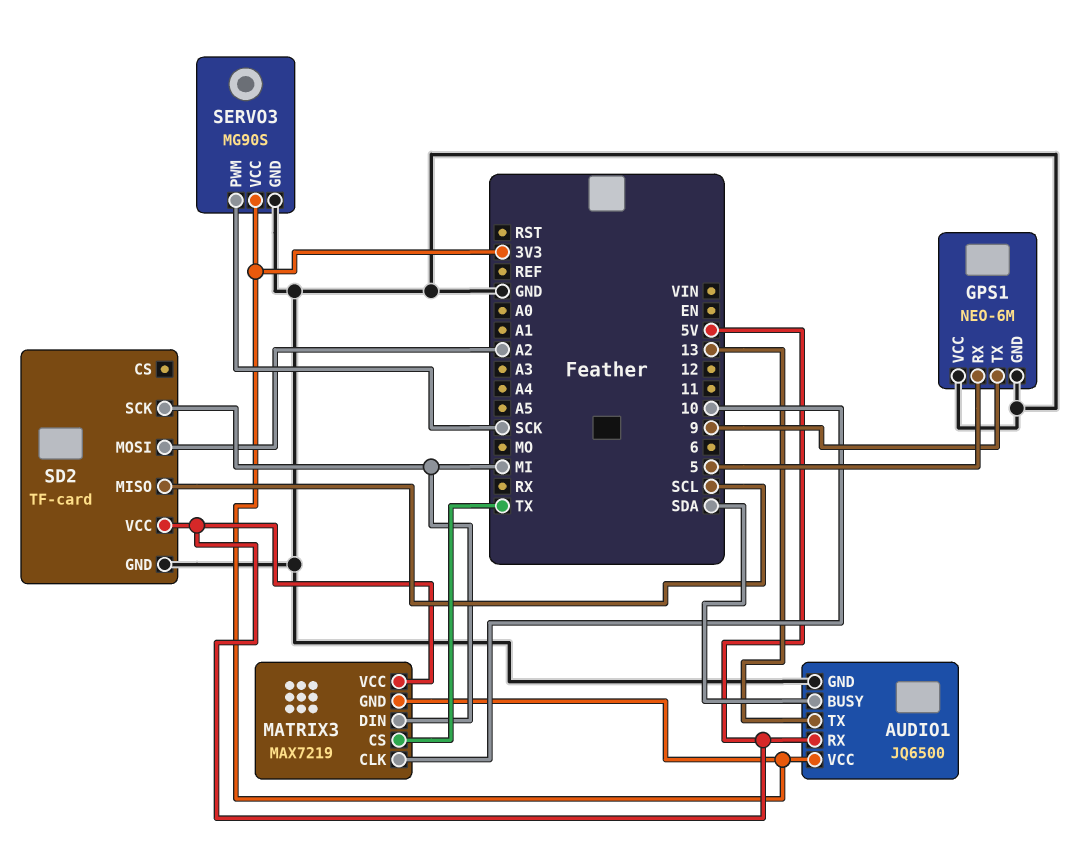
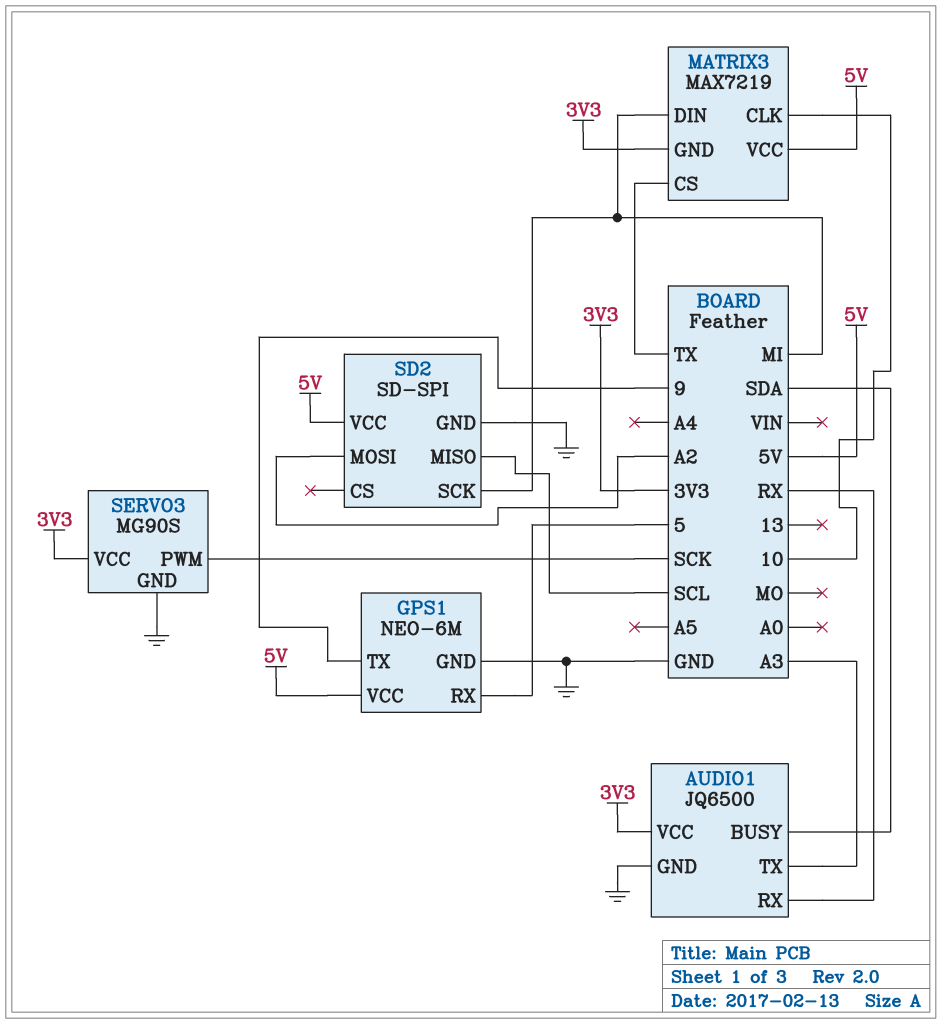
AUDIO1 pin RX: 5V -> RX
AUDIO1 pin TX: 13 -> A3
GPS1 pin VCC: GND -> 5V
SD2: TF-card -> SD-SPI

